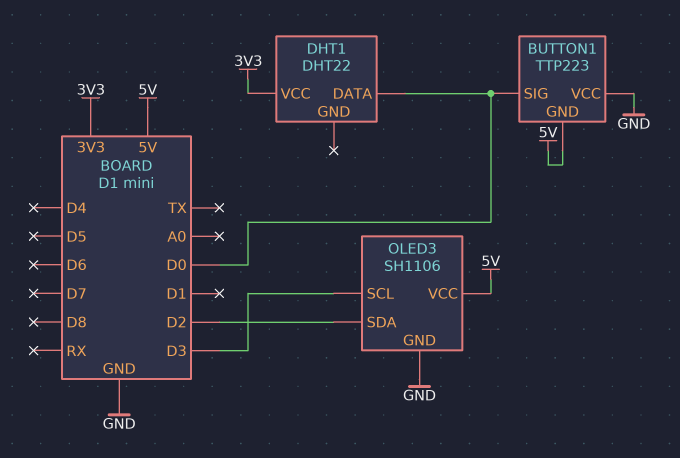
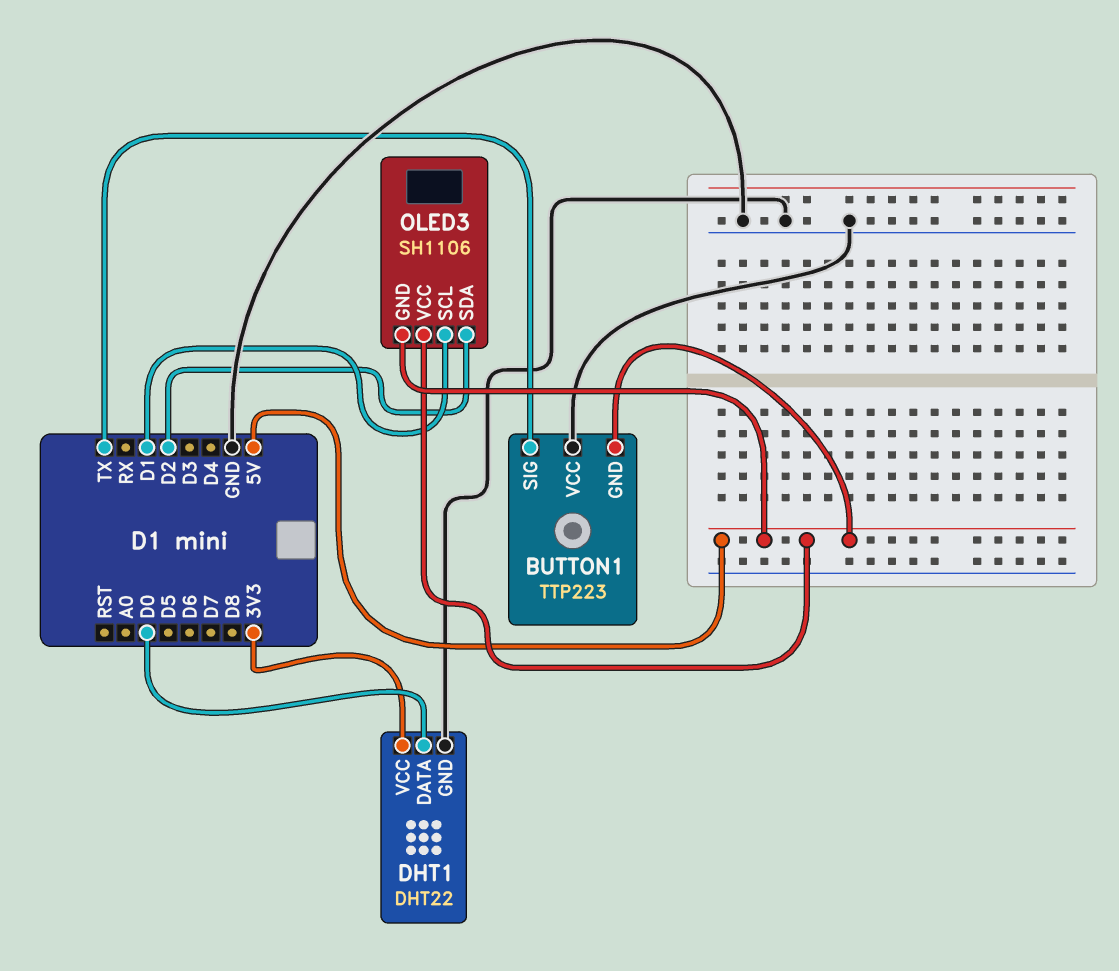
BUTTON1 pin SIG: D0 -> TX
DHT1 pin GND: none -> GND
OLED3 pin GND: GND -> 5V
OLED3 pin SCL: D3 -> D1

